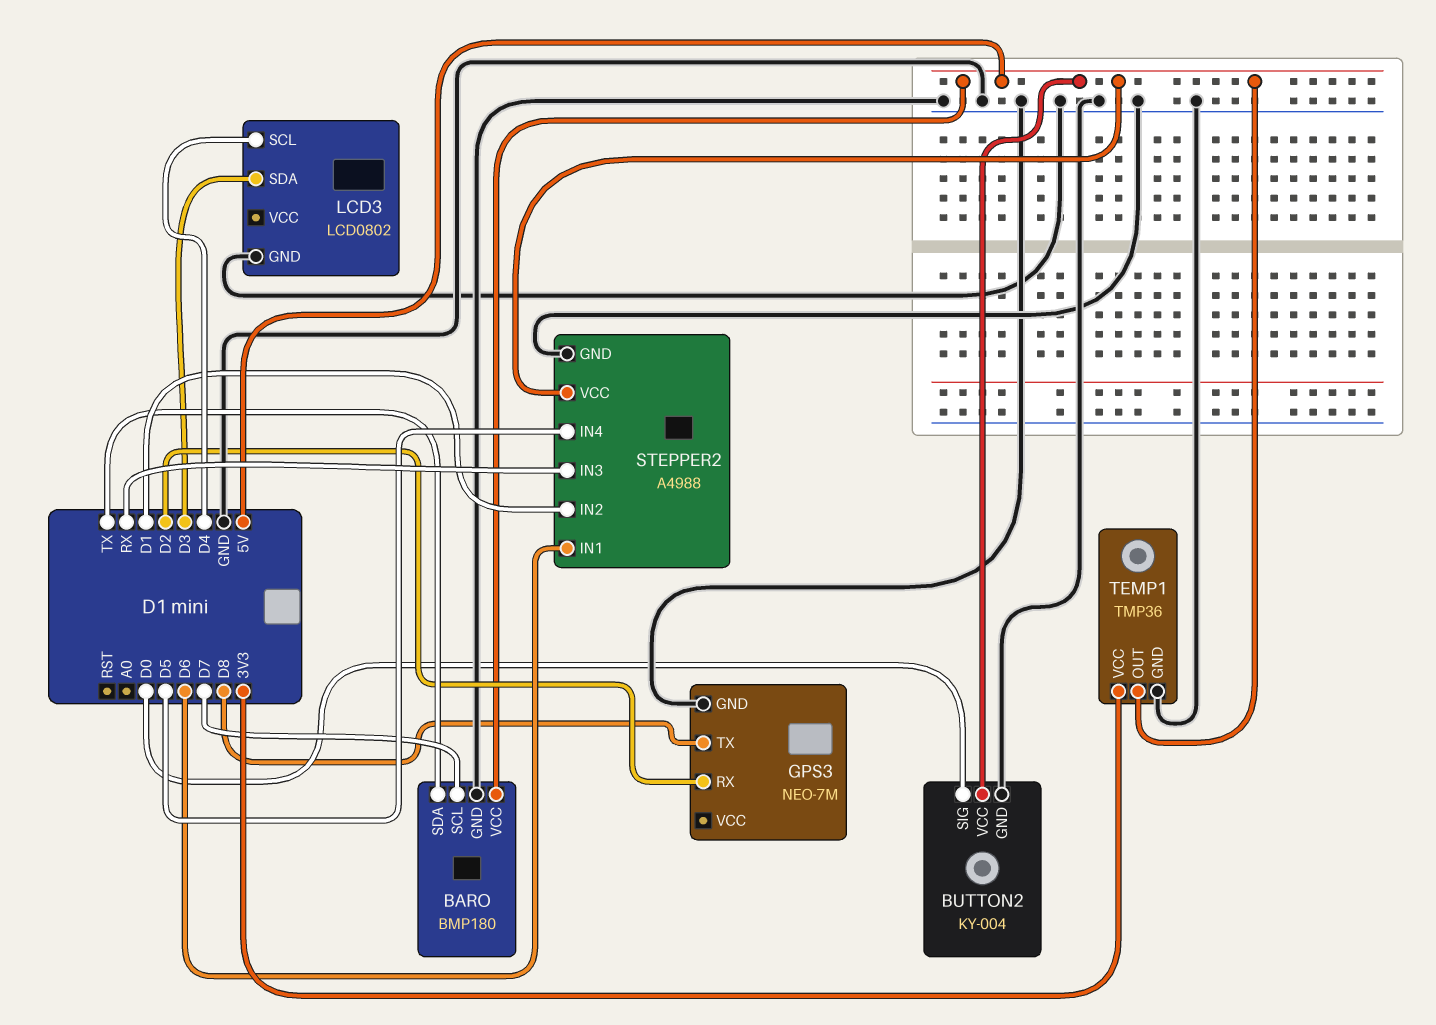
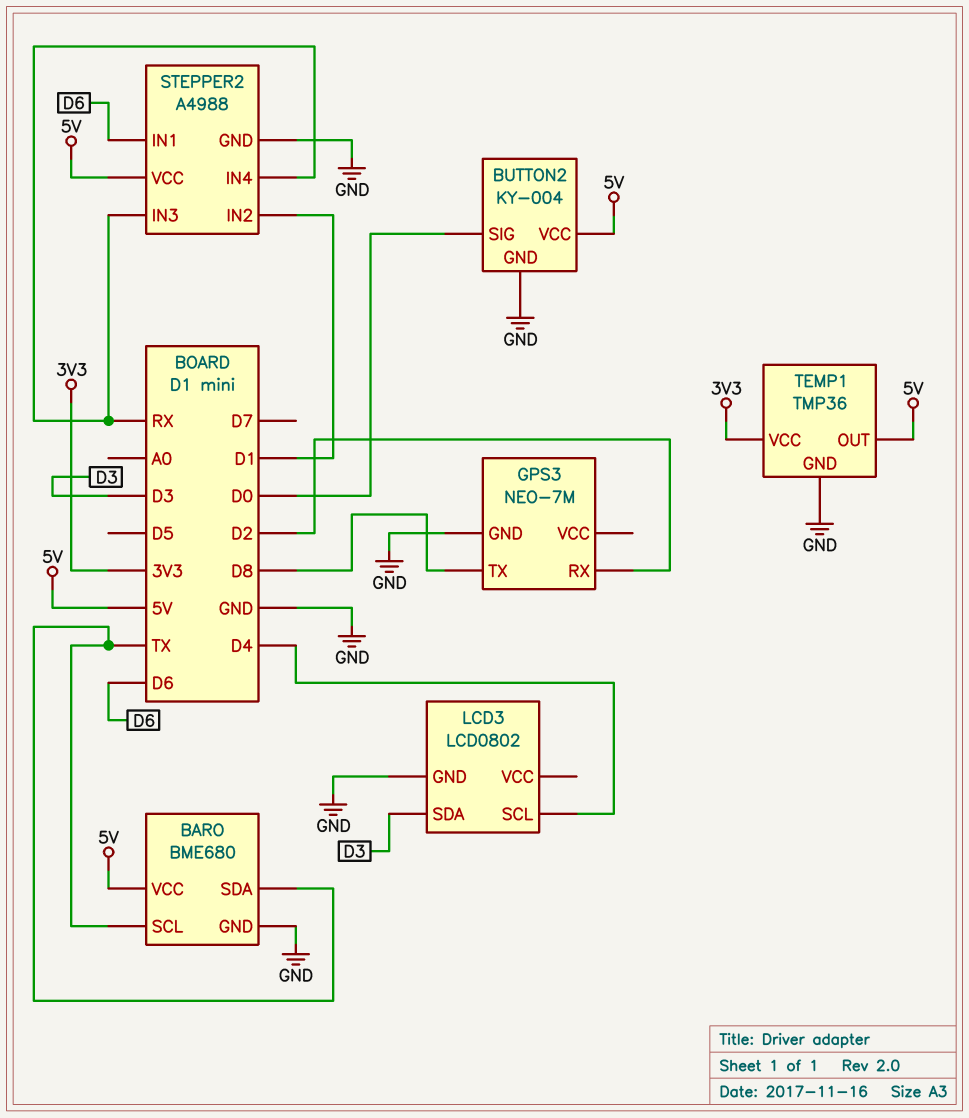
BARO: BMP180 -> BME680
BARO pin SCL: D7 -> TX
STEPPER2 pin IN4: D5 -> RX

